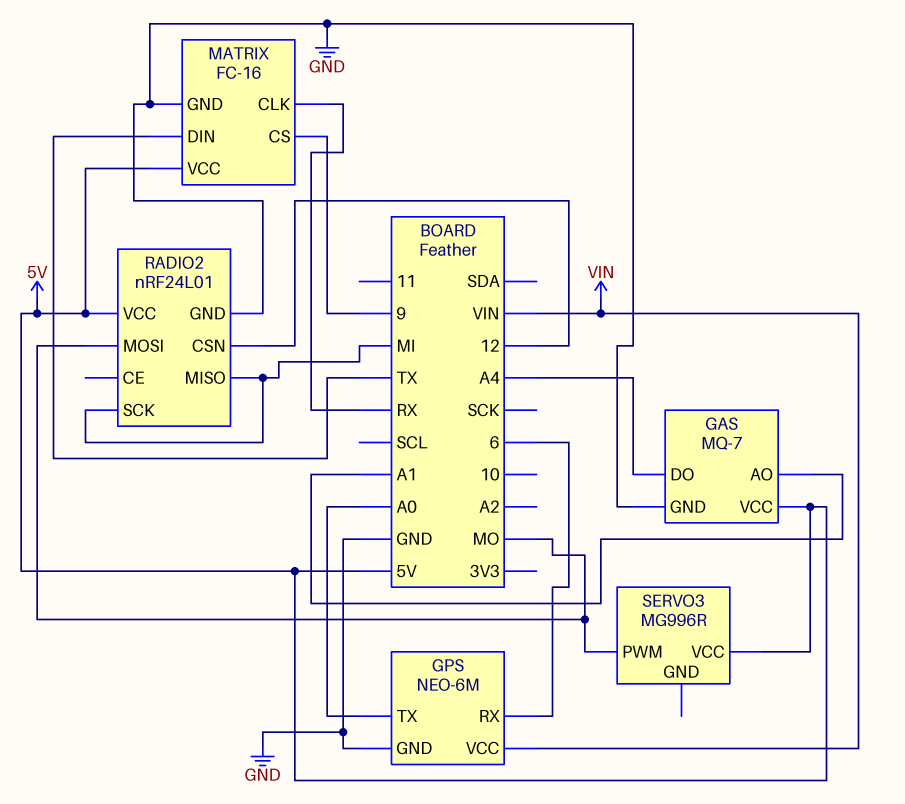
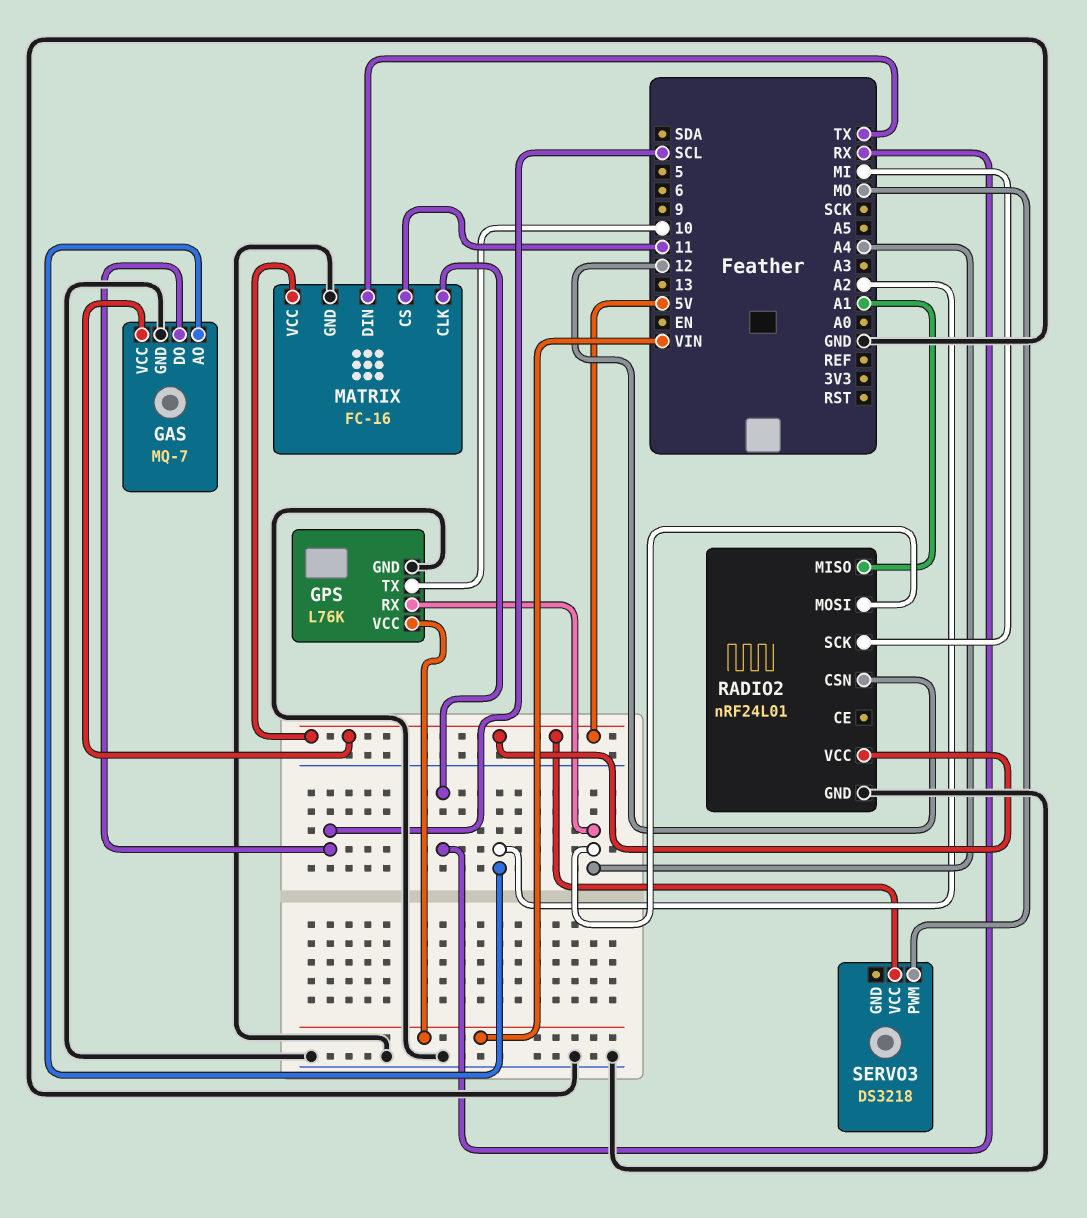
GAS pin AO: A1 -> A2
GAS pin DO: A4 -> SCL
GPS: NEO-6M -> L76K
GPS pin RX: 6 -> A4
GPS pin TX: A0 -> 10
MATRIX pin CS: 9 -> 11
RADIO2 pin MISO: MI -> A1
RADIO2 pin MOSI: MO -> A4
SERVO3: MG996R -> DS3218

